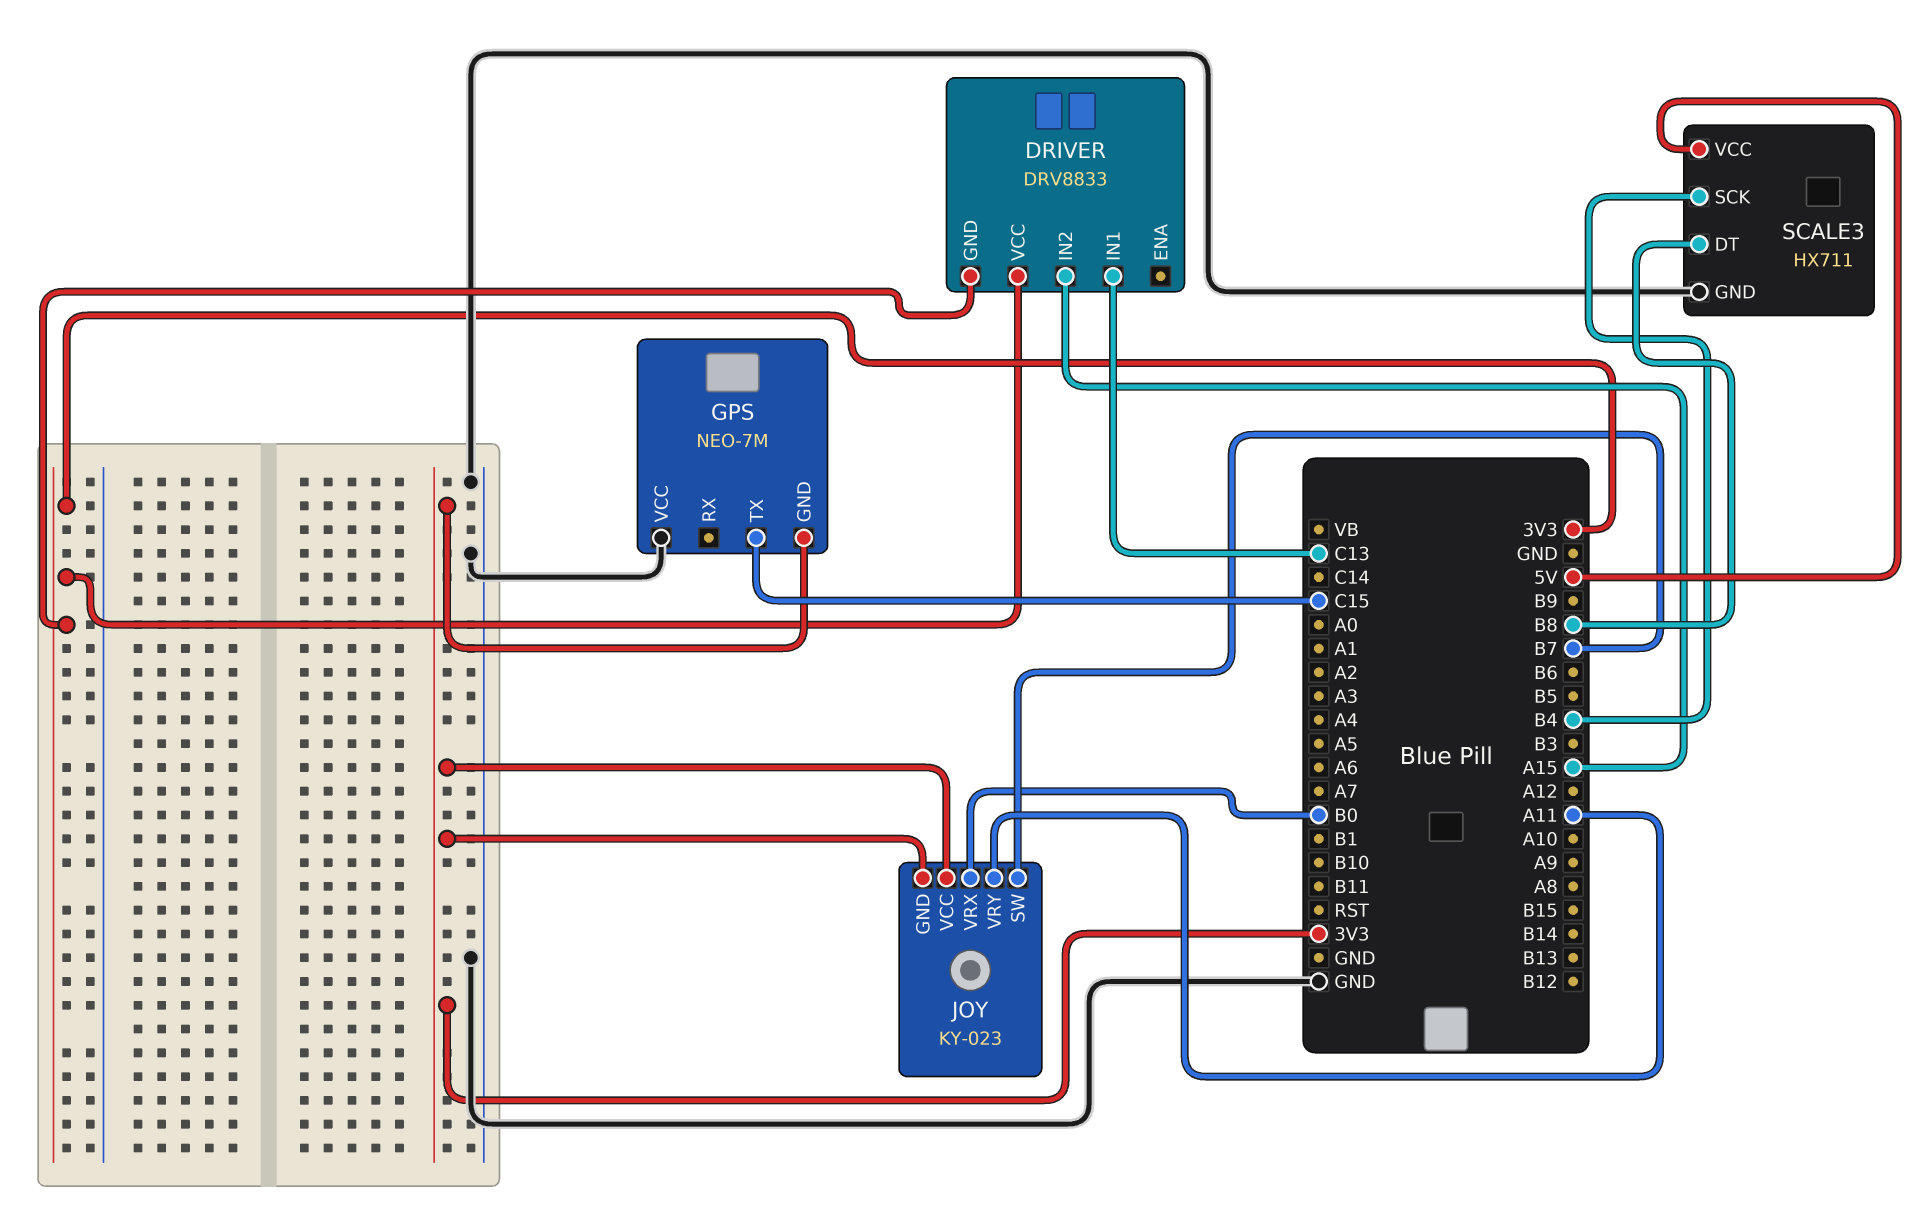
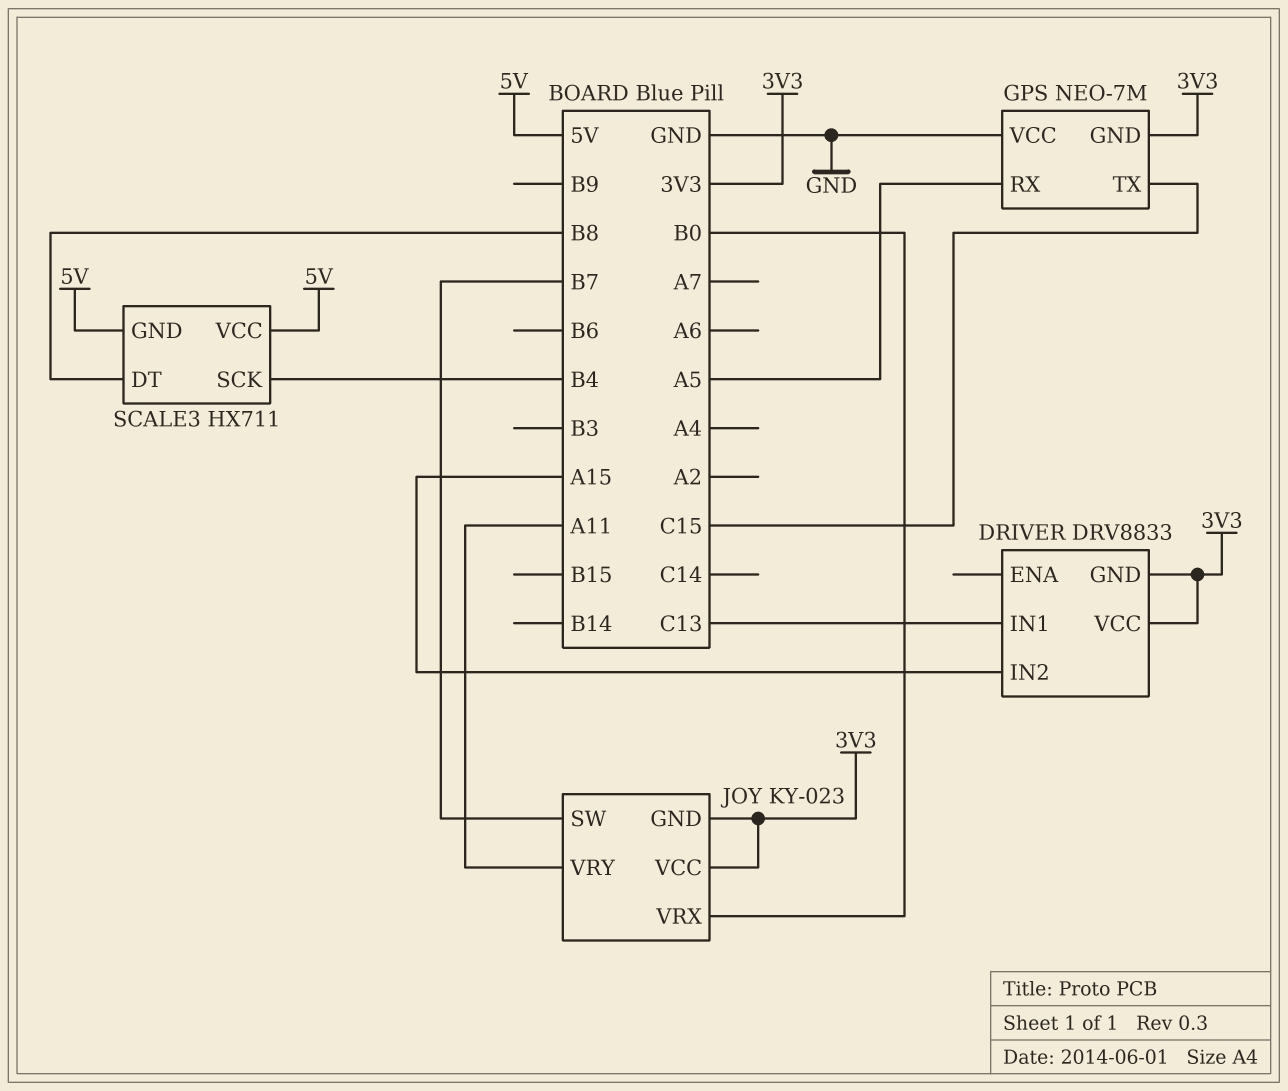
GPS pin RX: none -> A5
SCALE3 pin GND: GND -> 5V

